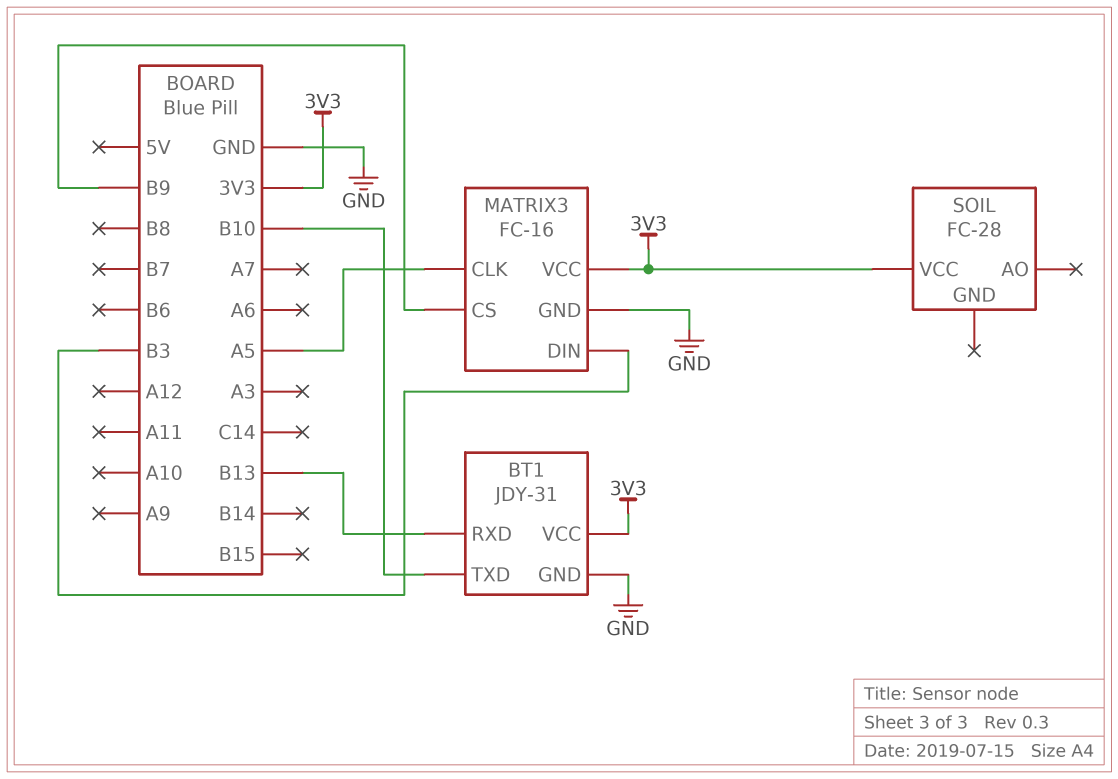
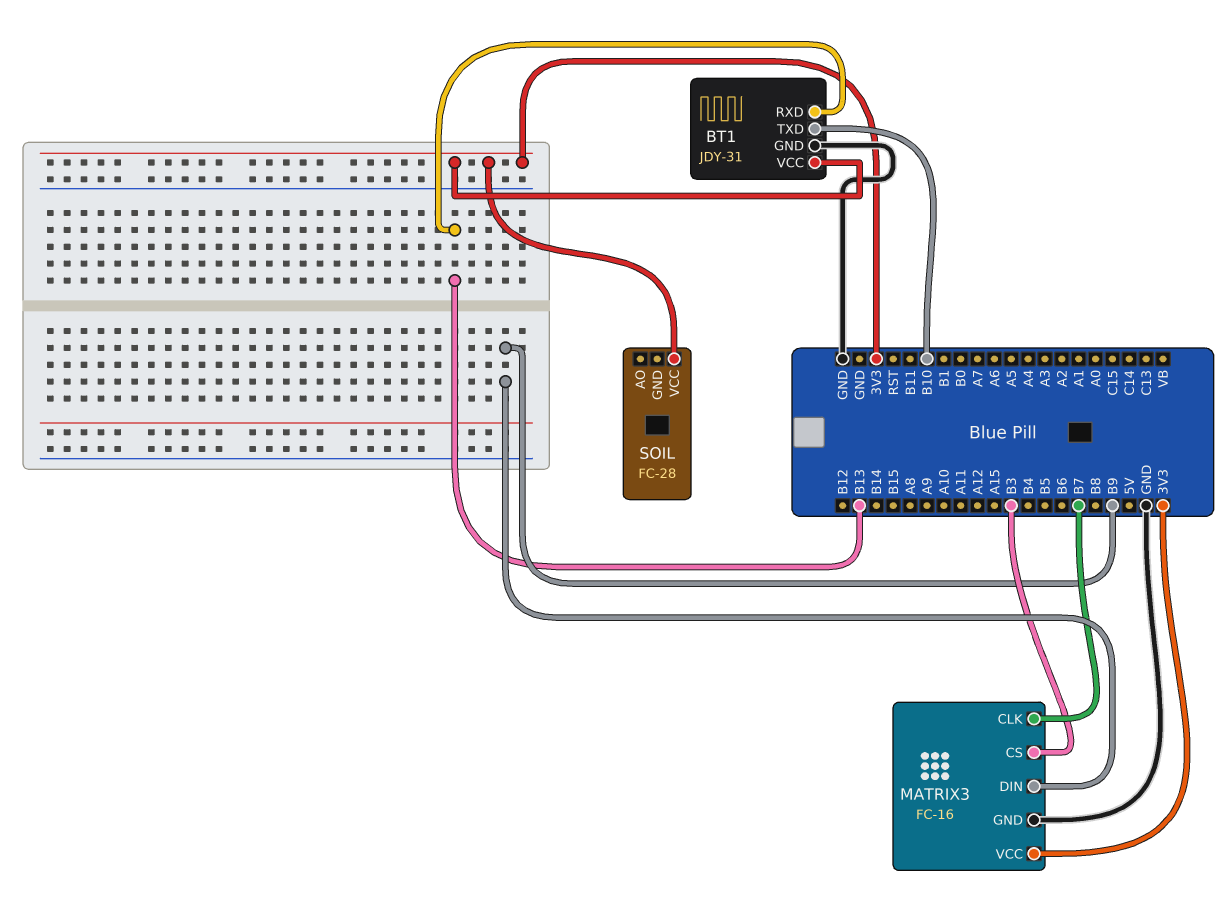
MATRIX3 pin CLK: A5 -> B7
MATRIX3 pin CS: B9 -> B3
MATRIX3 pin DIN: B3 -> B9

